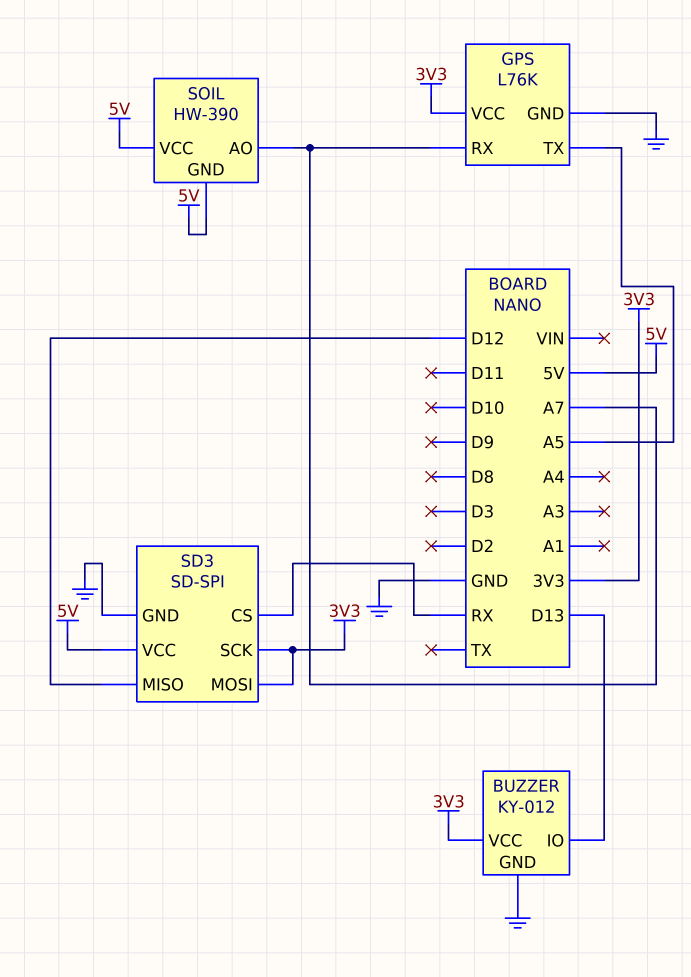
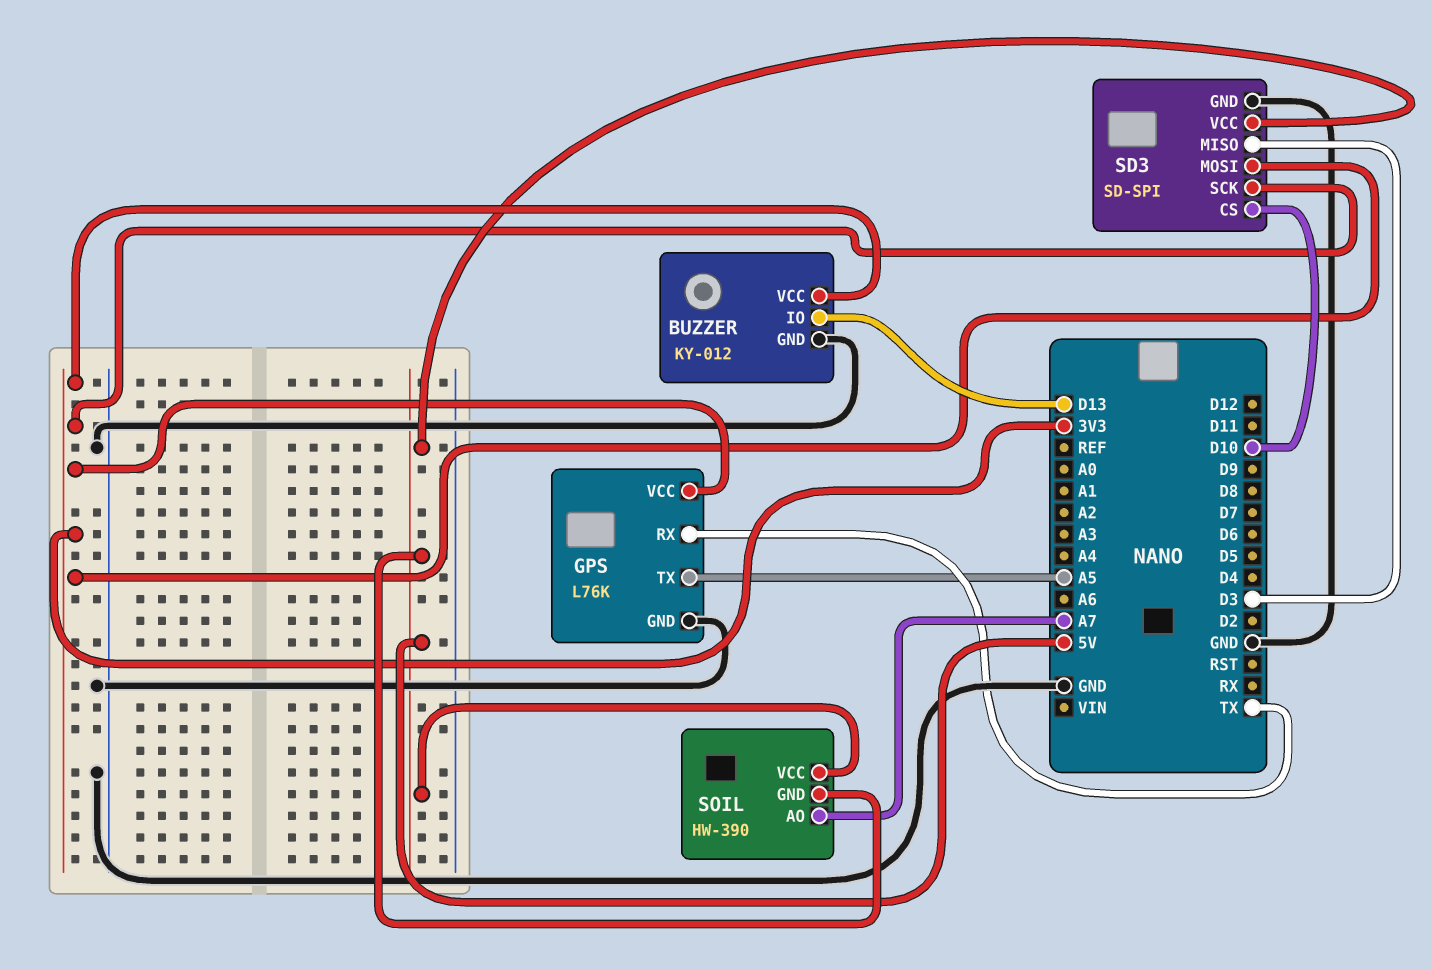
GPS pin RX: A7 -> TX
SD3 pin CS: RX -> D10
SD3 pin MISO: D12 -> D3

